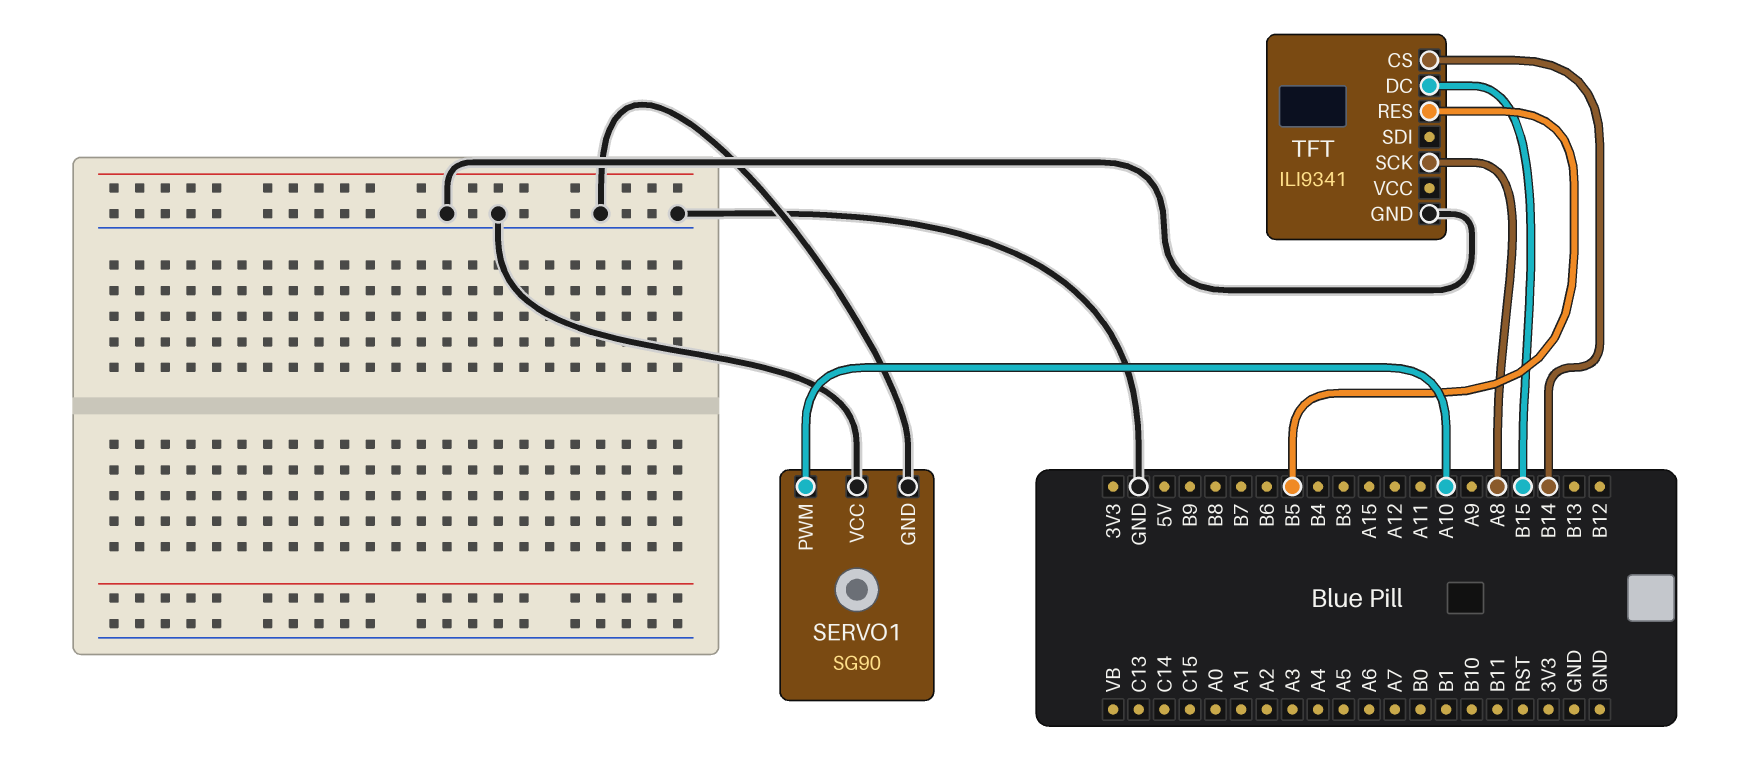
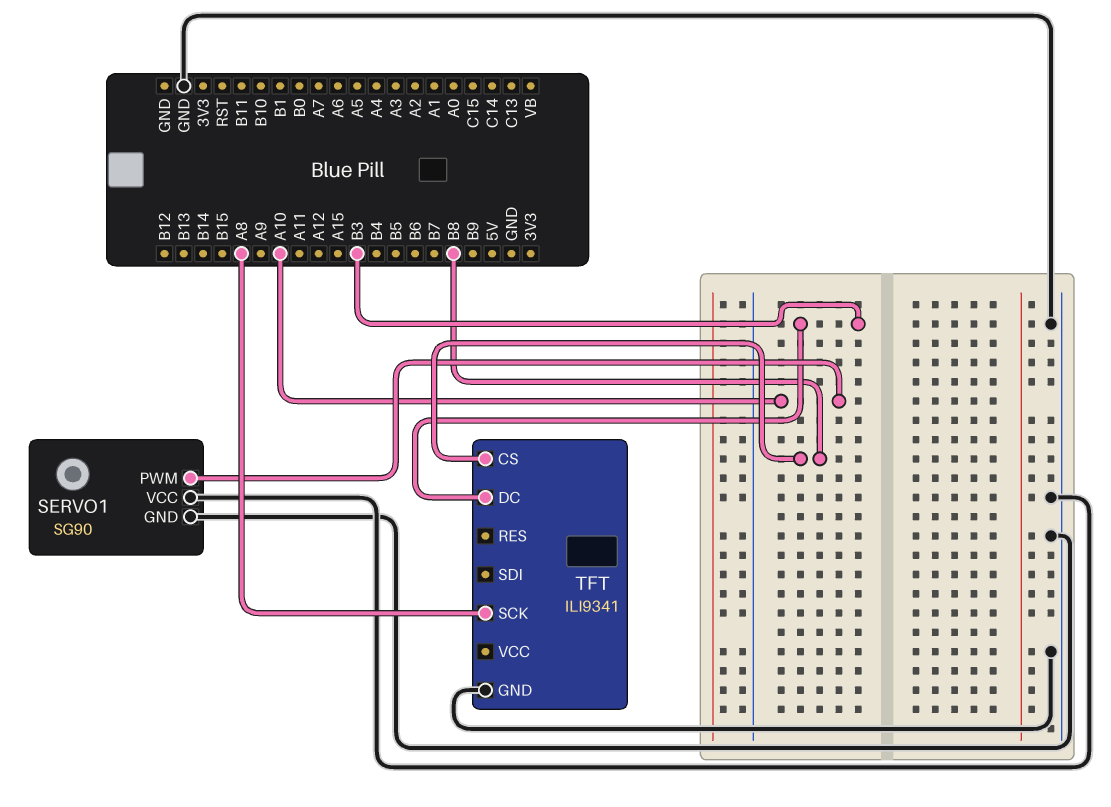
TFT pin CS: B14 -> B8
TFT pin DC: B15 -> B3
TFT pin RES: B5 -> none

